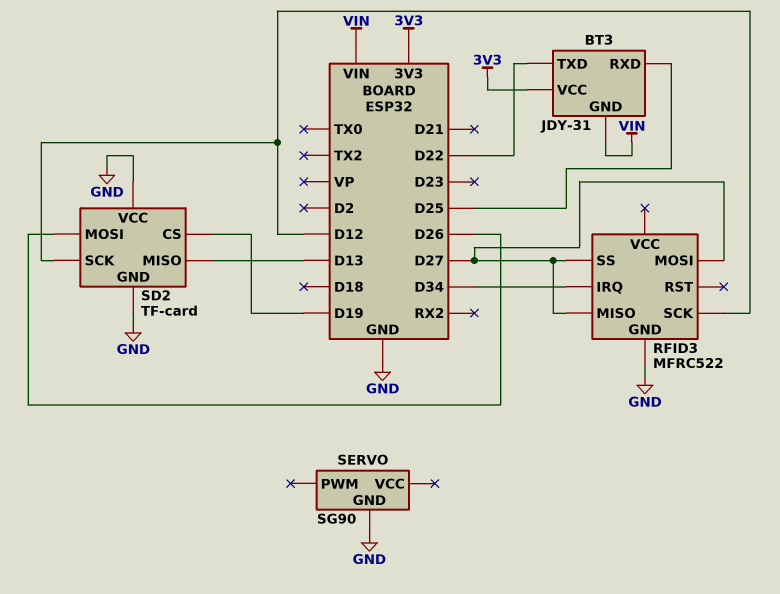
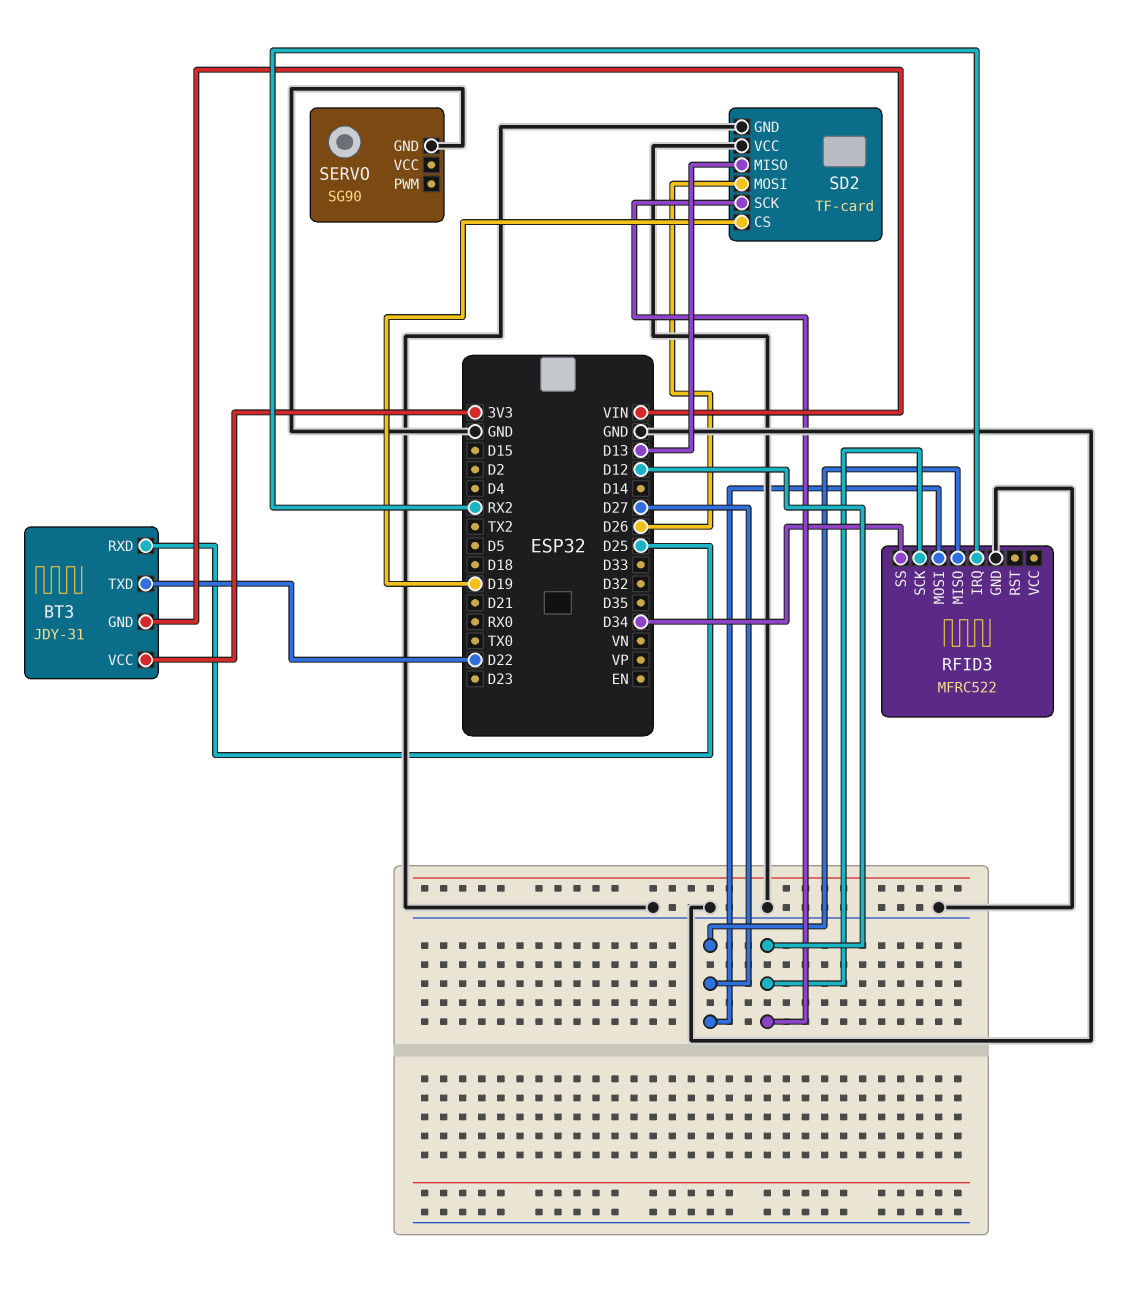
RFID3 pin IRQ: D34 -> RX2
RFID3 pin SS: D27 -> D34

